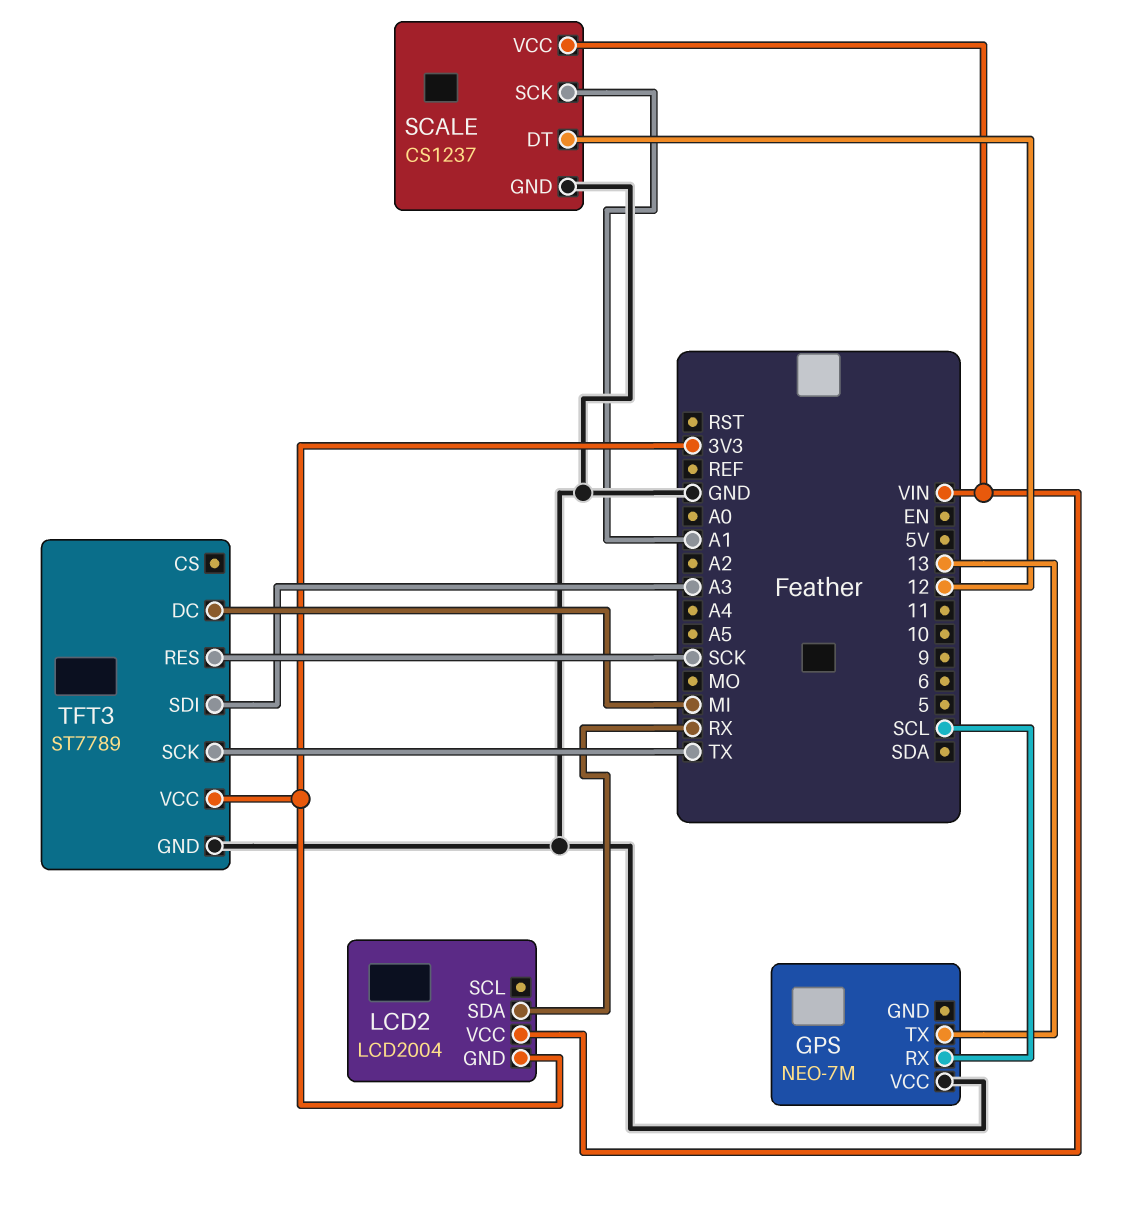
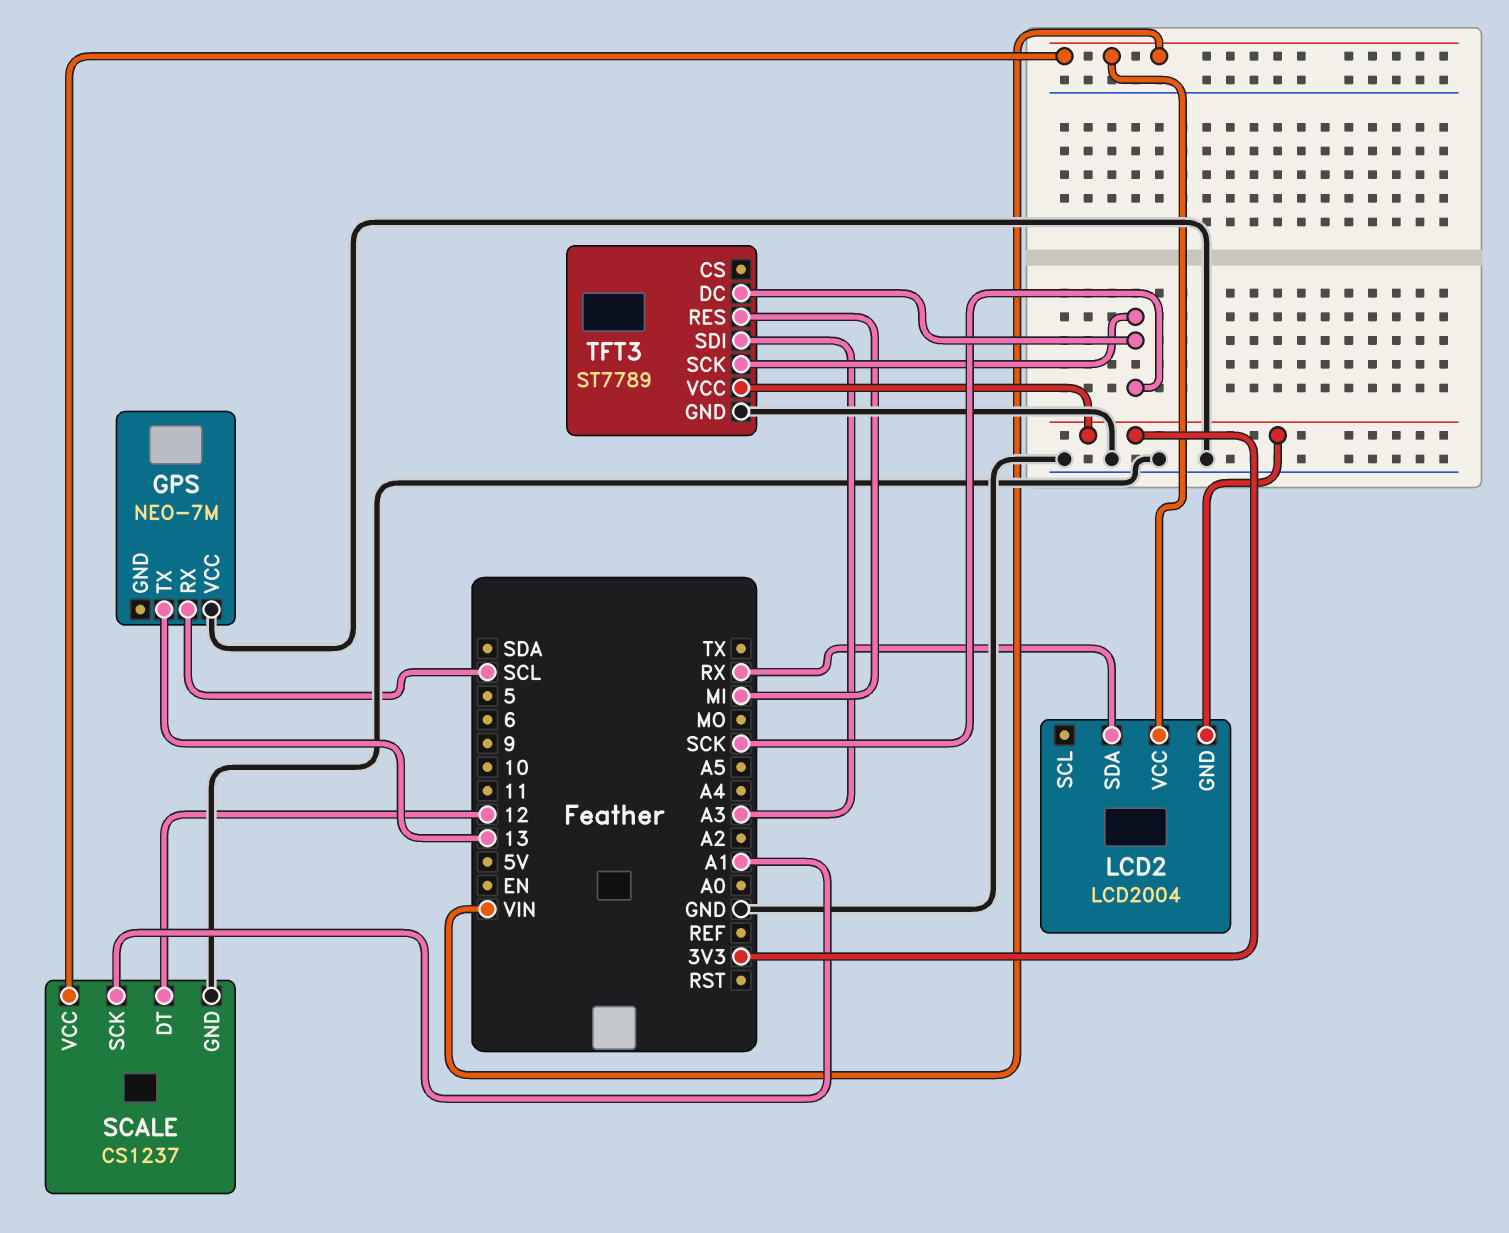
TFT3 pin DC: MI -> SCK
TFT3 pin RES: SCK -> MI
TFT3 pin SCK: TX -> SCK

